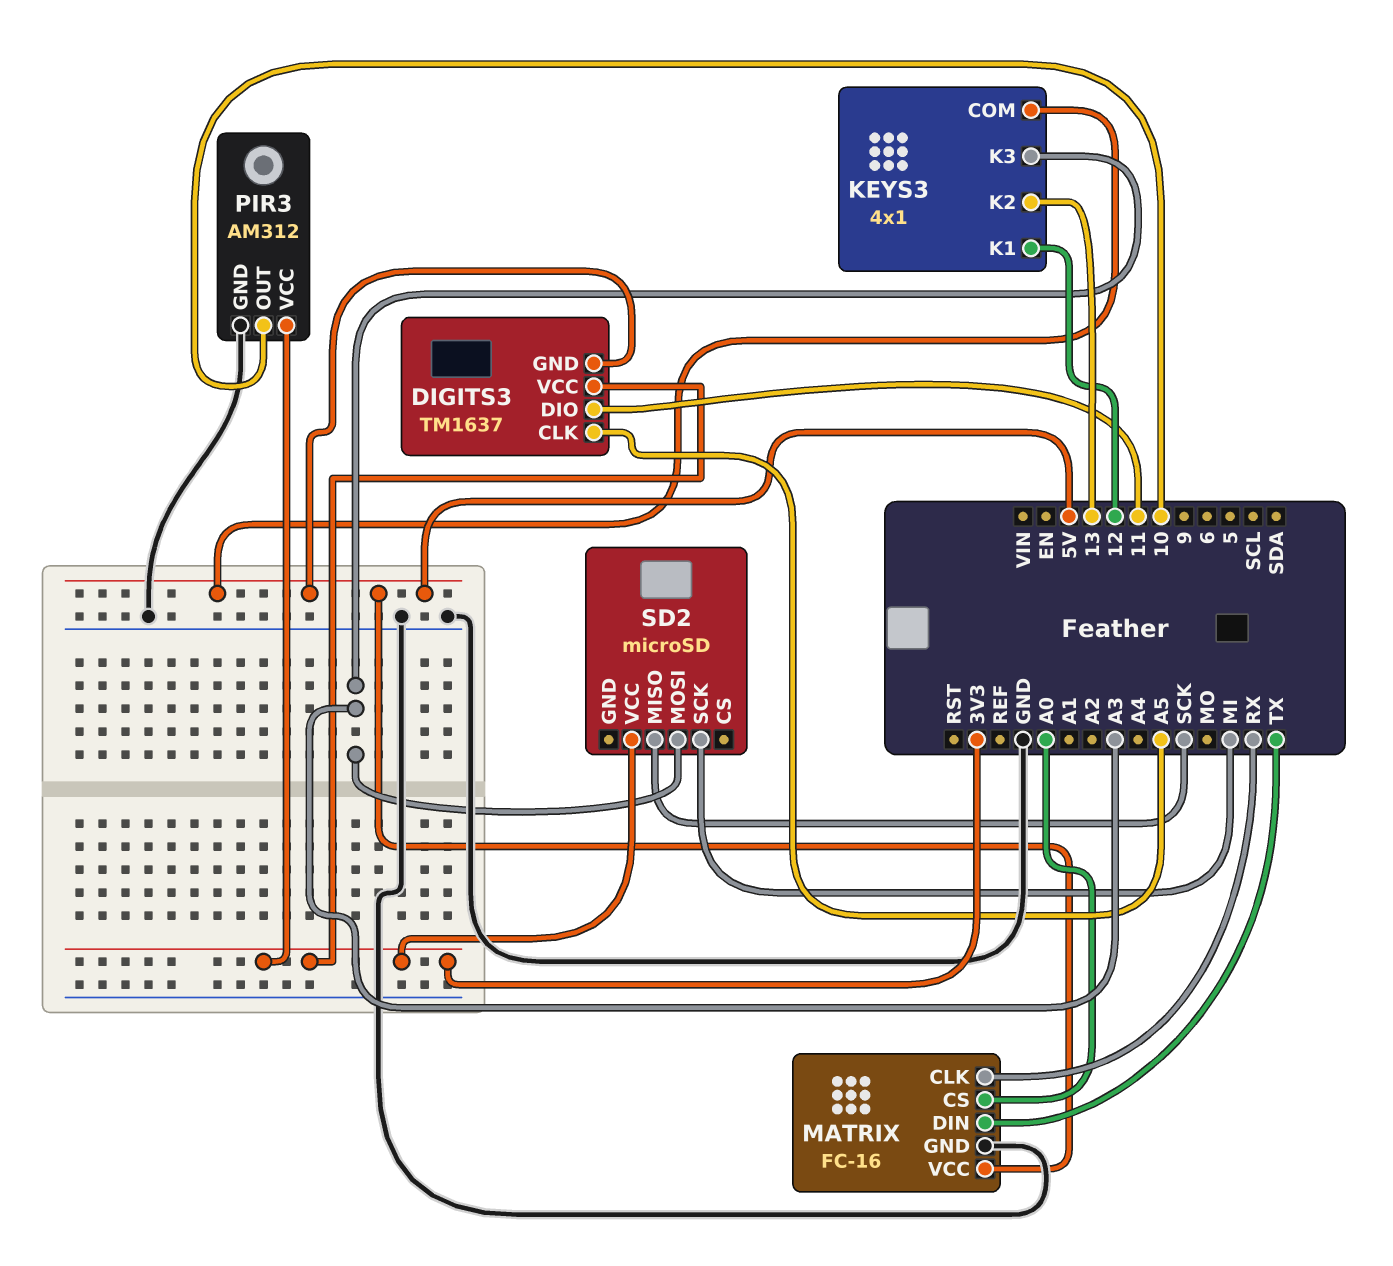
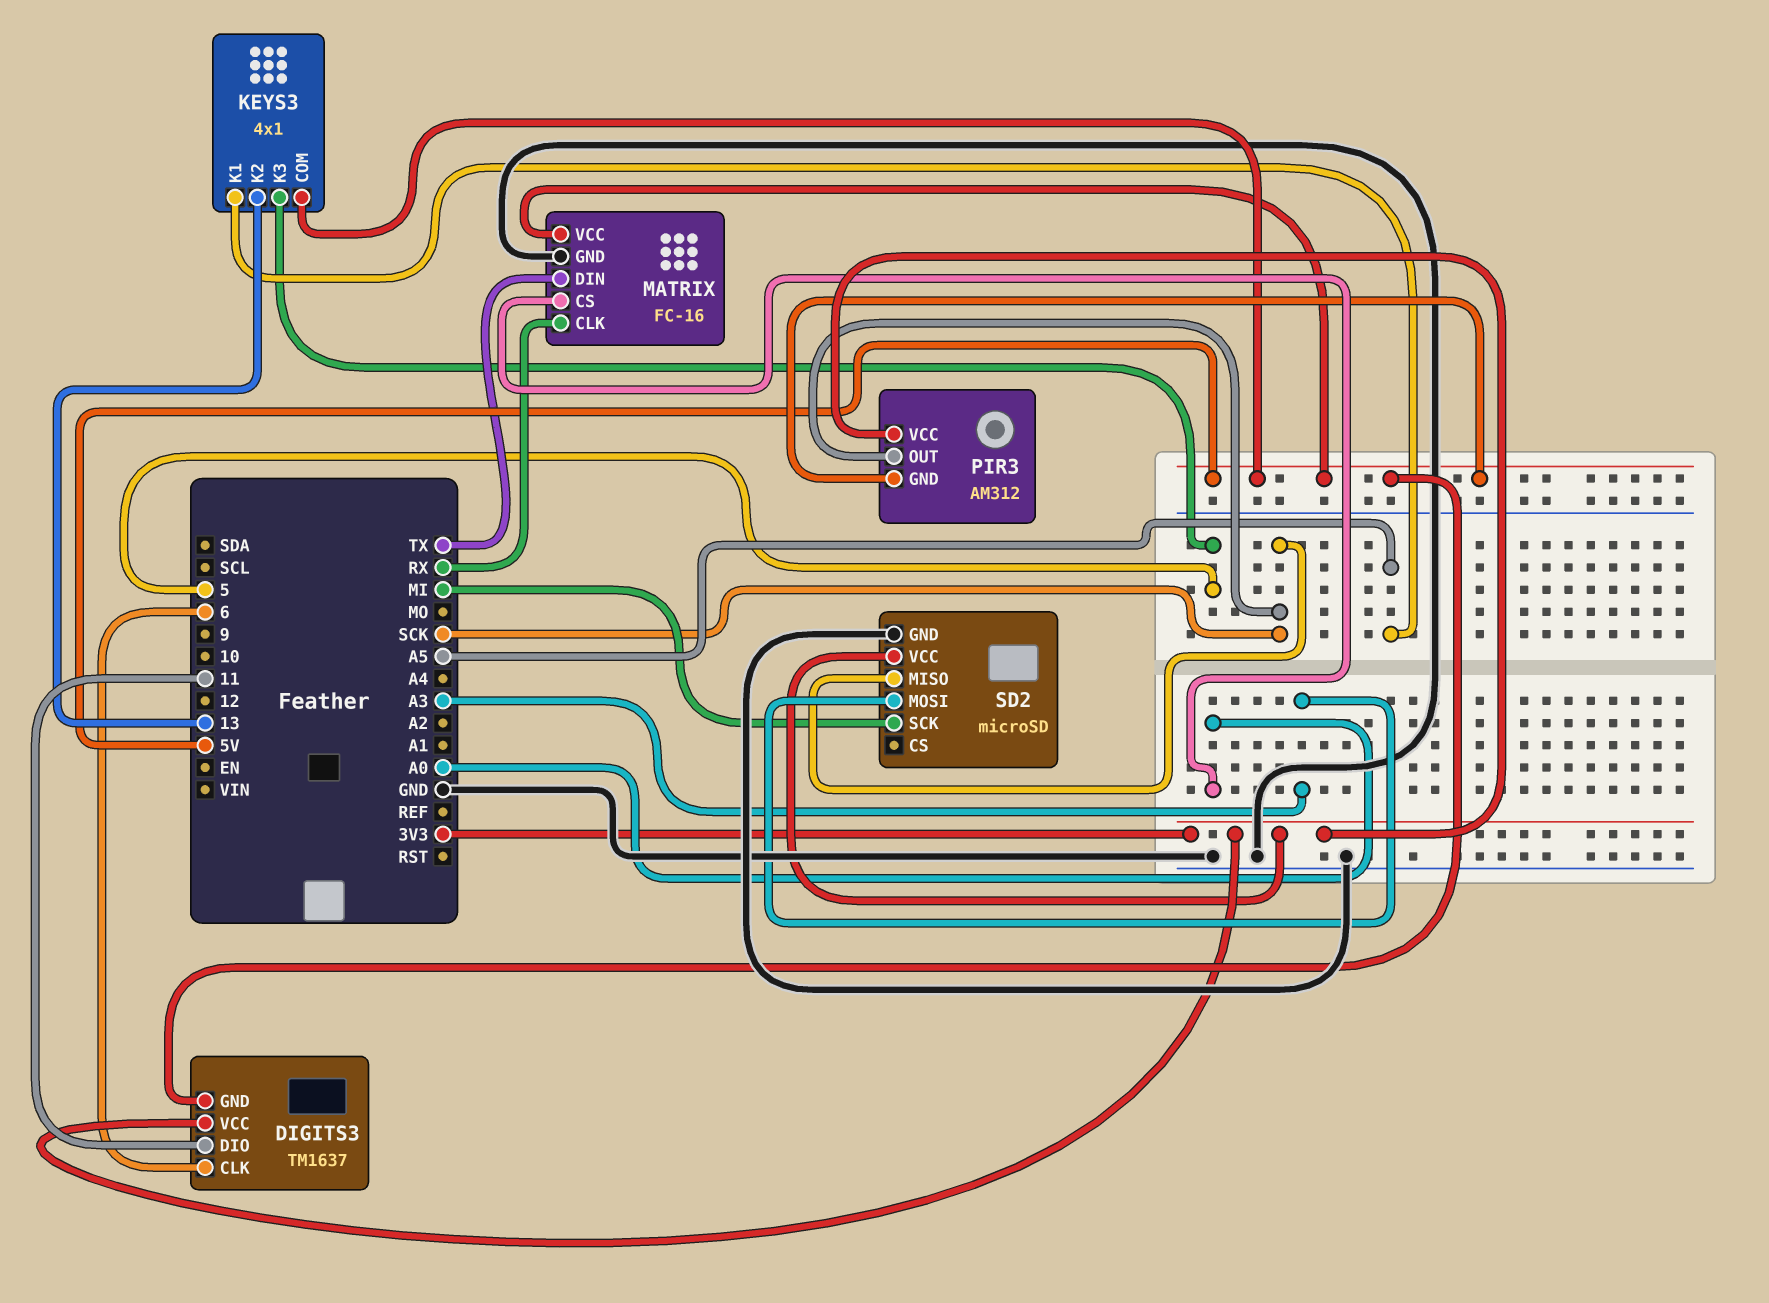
DIGITS3 pin CLK: A5 -> 6
KEYS3 pin K1: 12 -> A5
KEYS3 pin K3: A3 -> 5
PIR3 pin GND: GND -> 5V
PIR3 pin OUT: 10 -> SCK
SD2 pin GND: none -> GND

